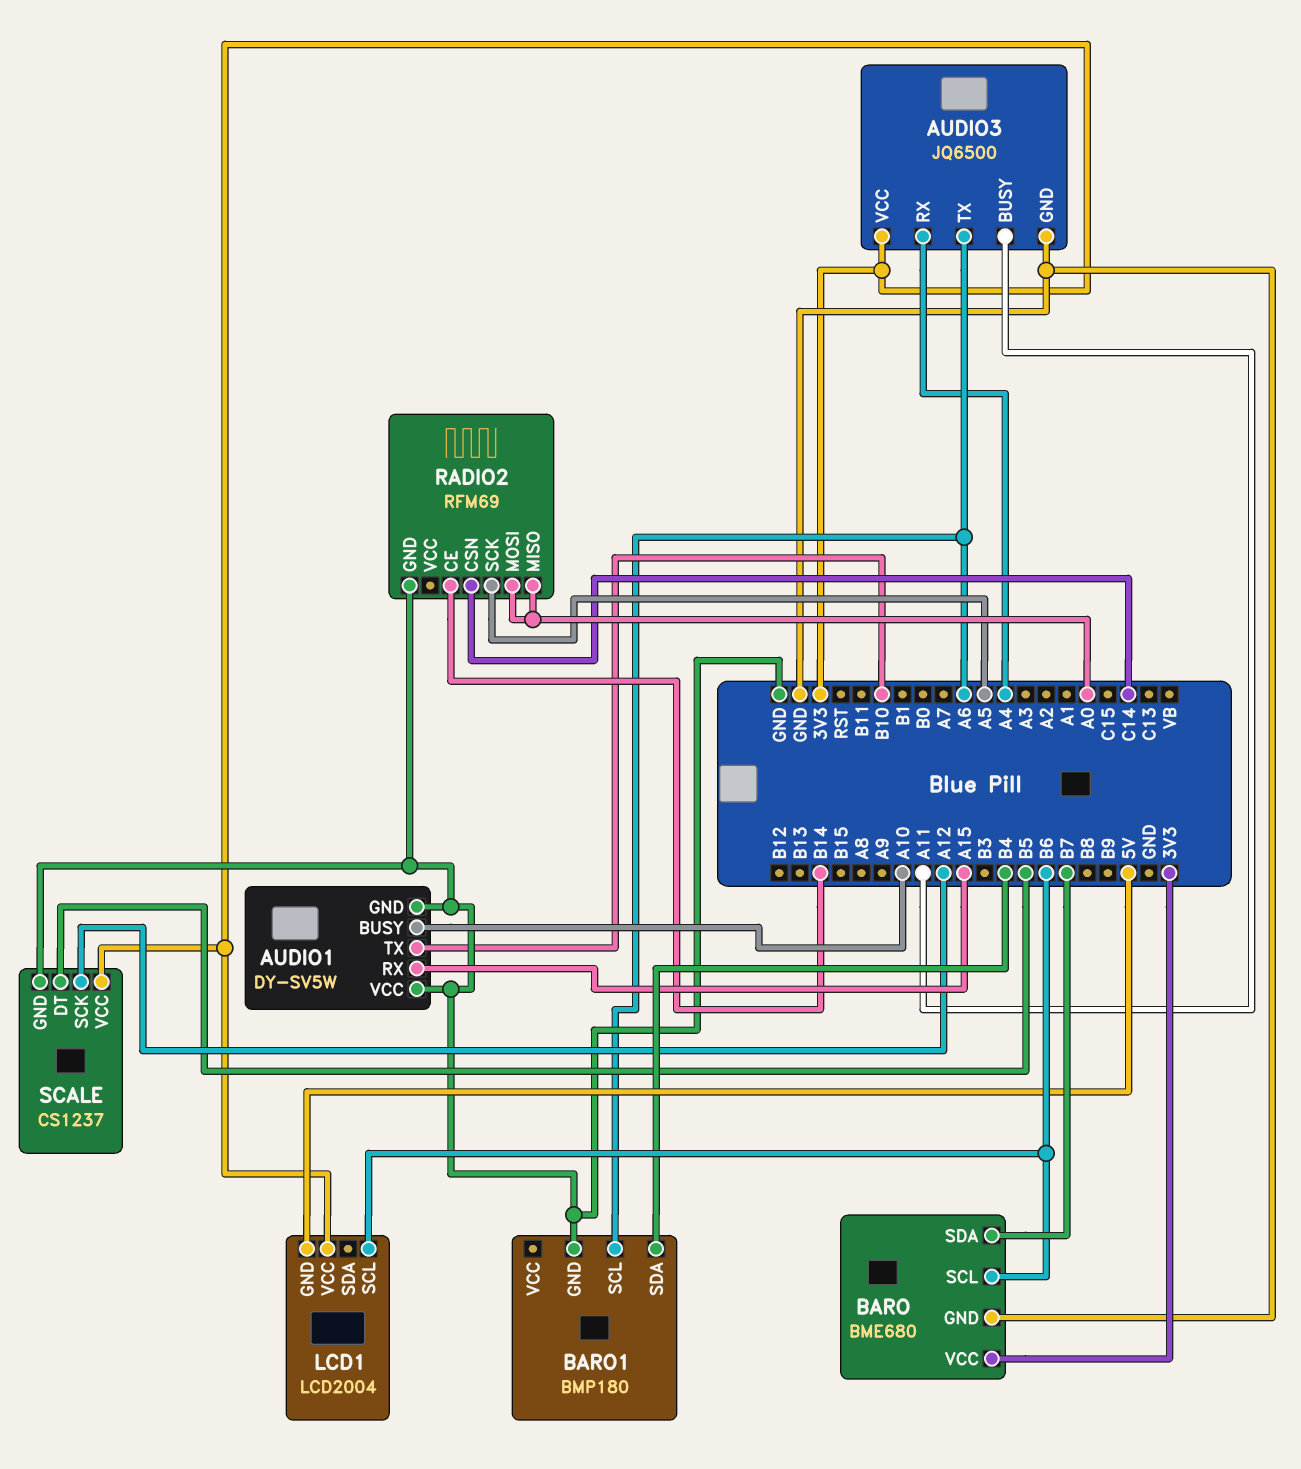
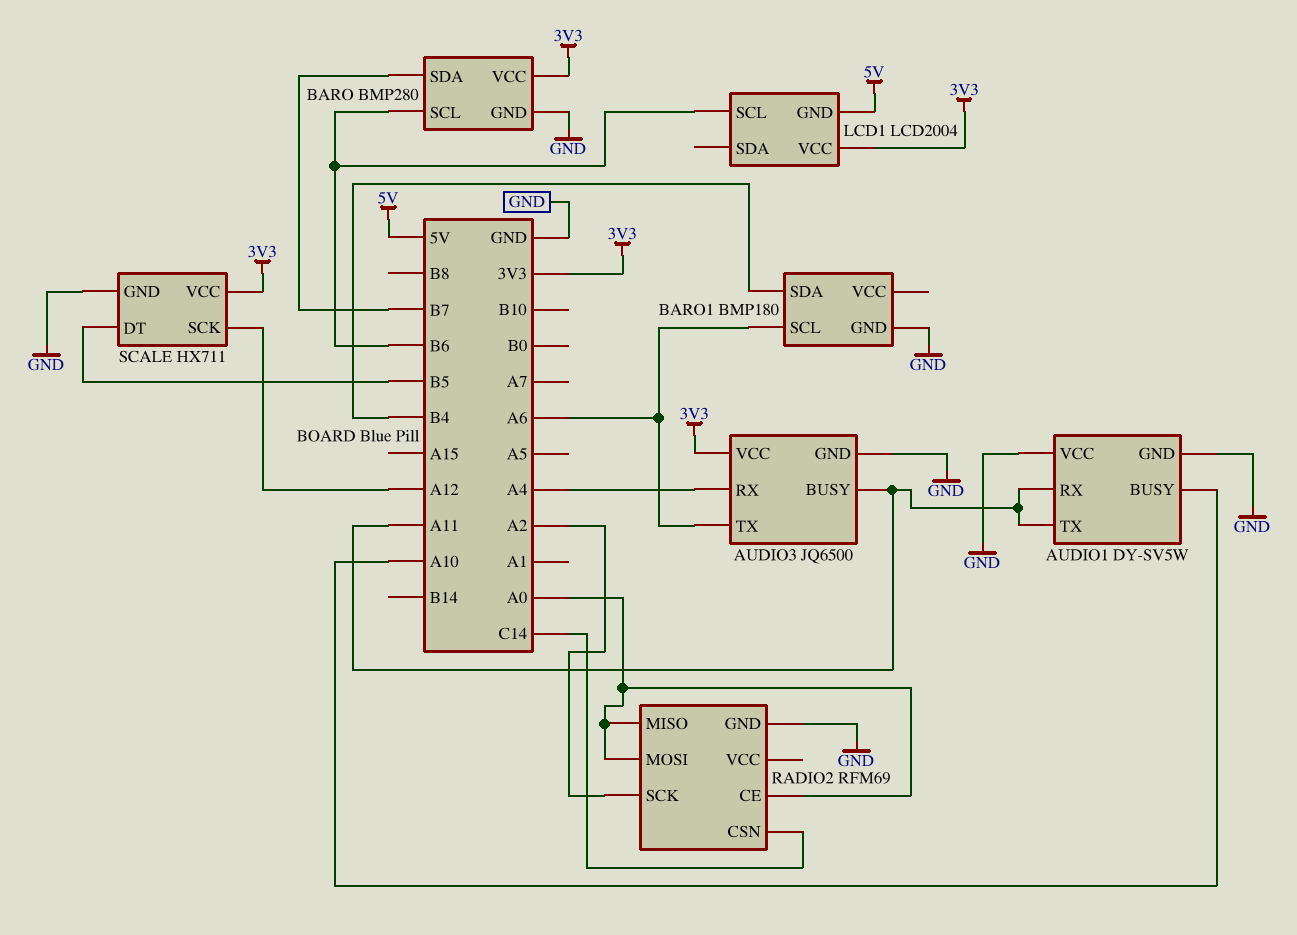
AUDIO1 pin RX: A15 -> A11
AUDIO1 pin TX: B10 -> A11
BARO: BME680 -> BMP280
RADIO2 pin CE: B14 -> A0
RADIO2 pin SCK: A5 -> A2
SCALE: CS1237 -> HX711

